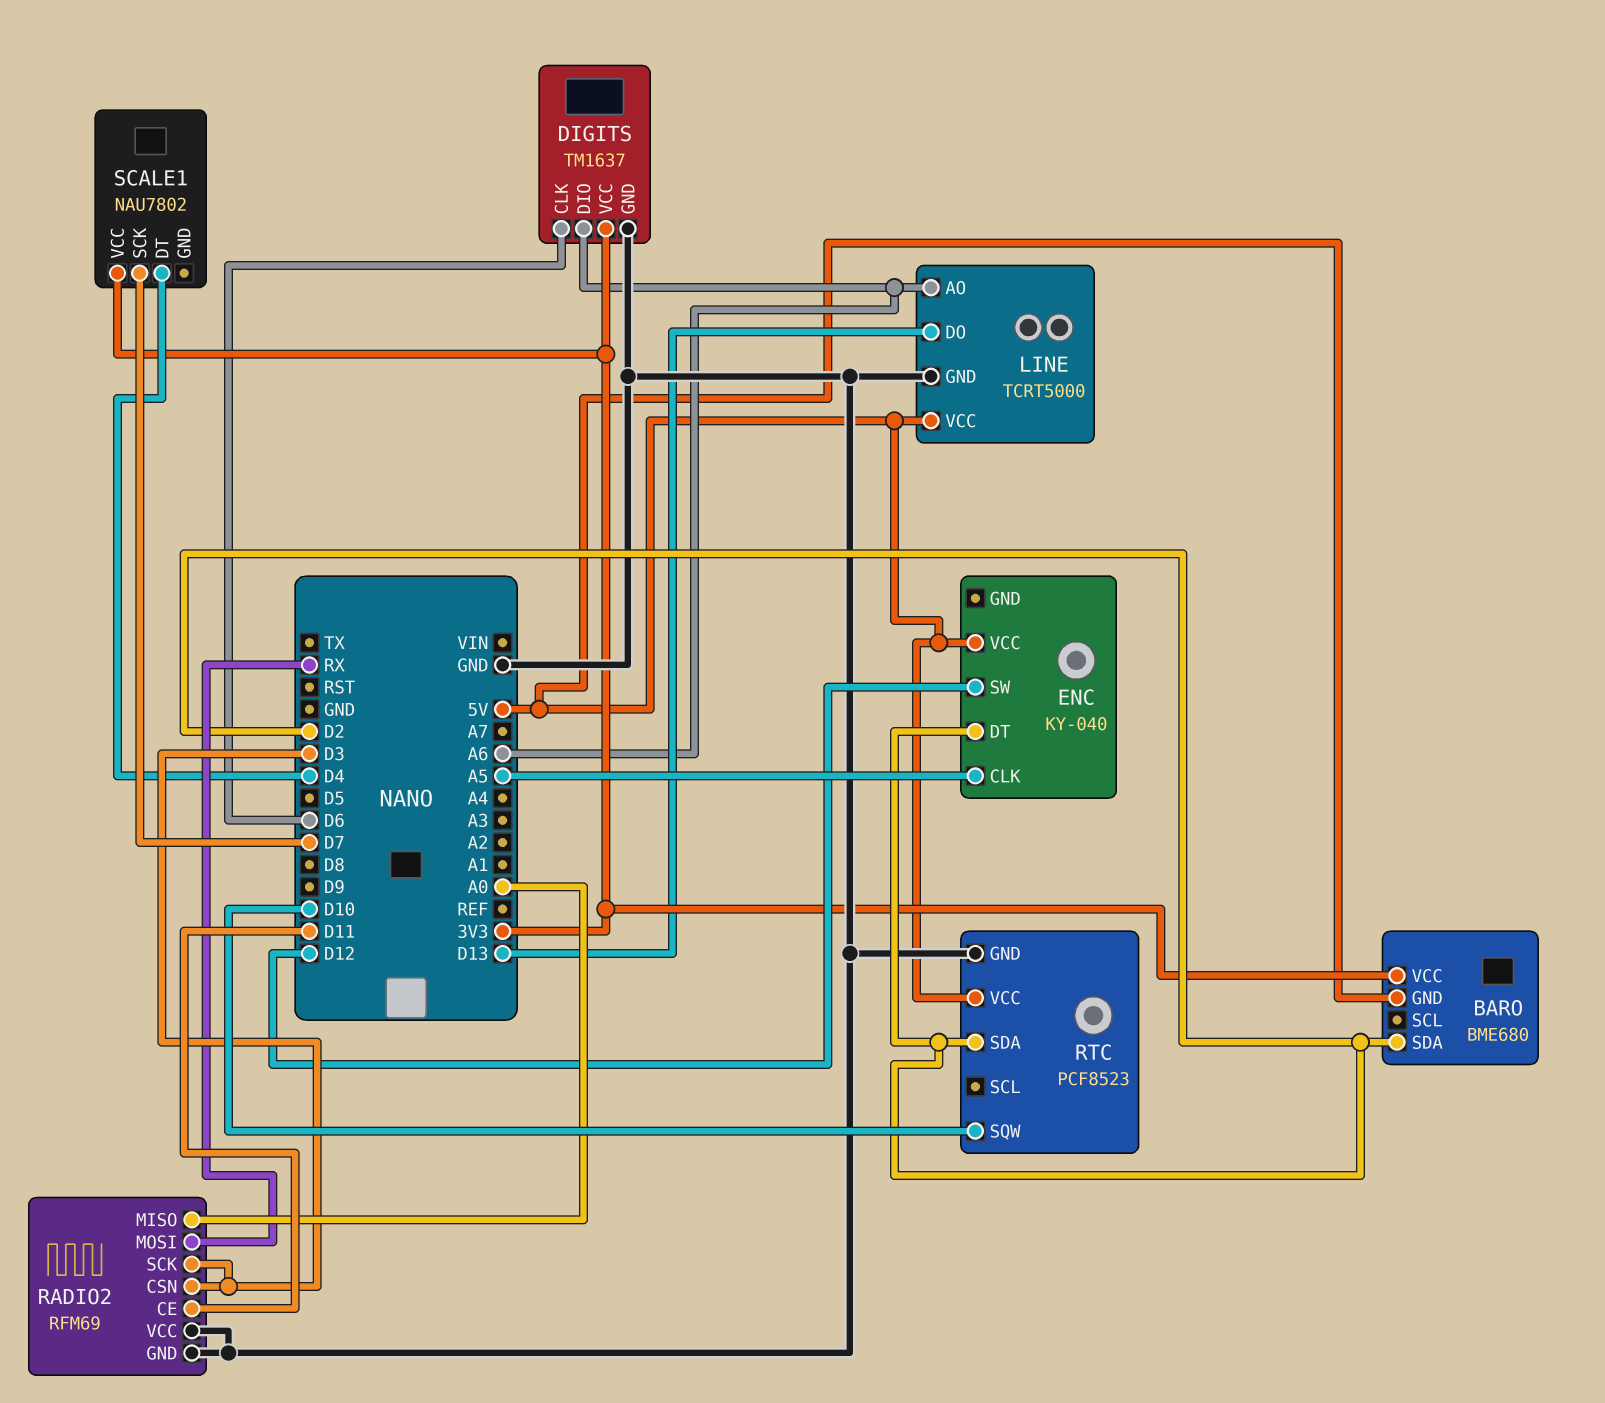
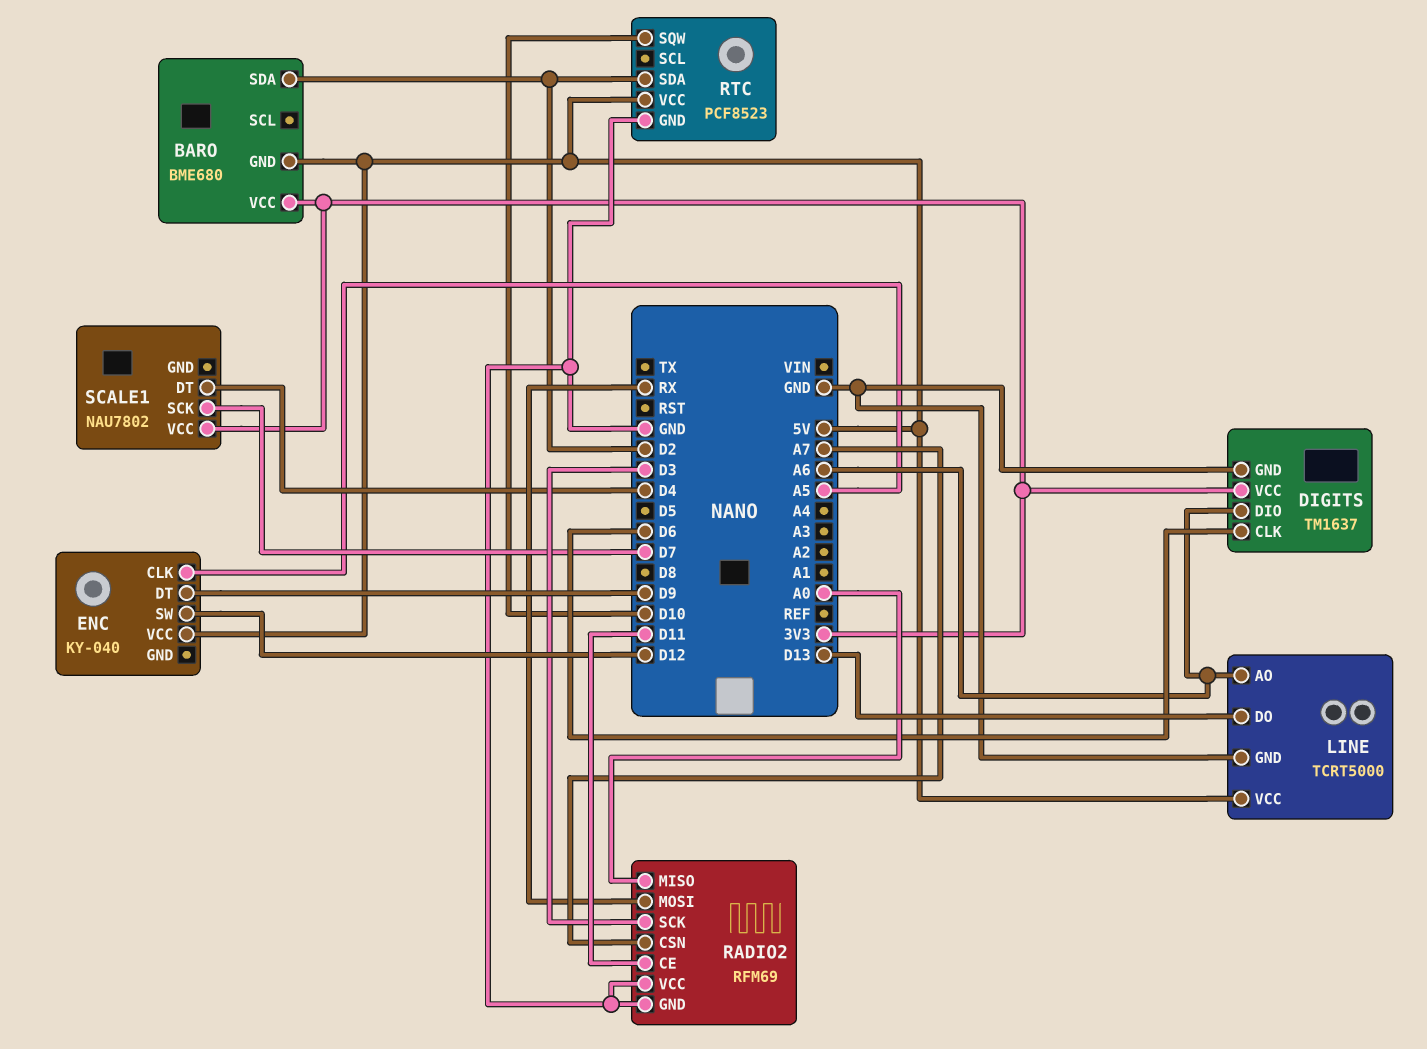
ENC pin DT: D2 -> D9
RADIO2 pin CSN: D3 -> A7

